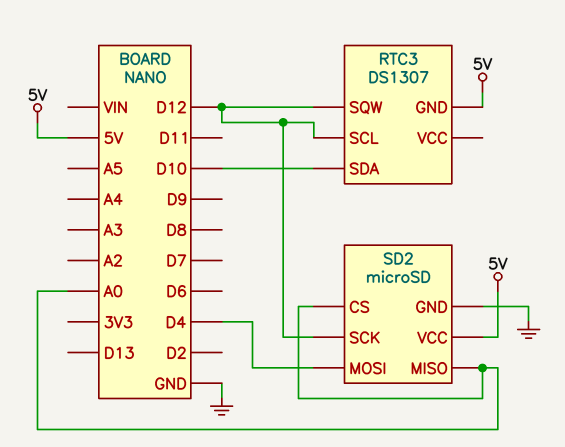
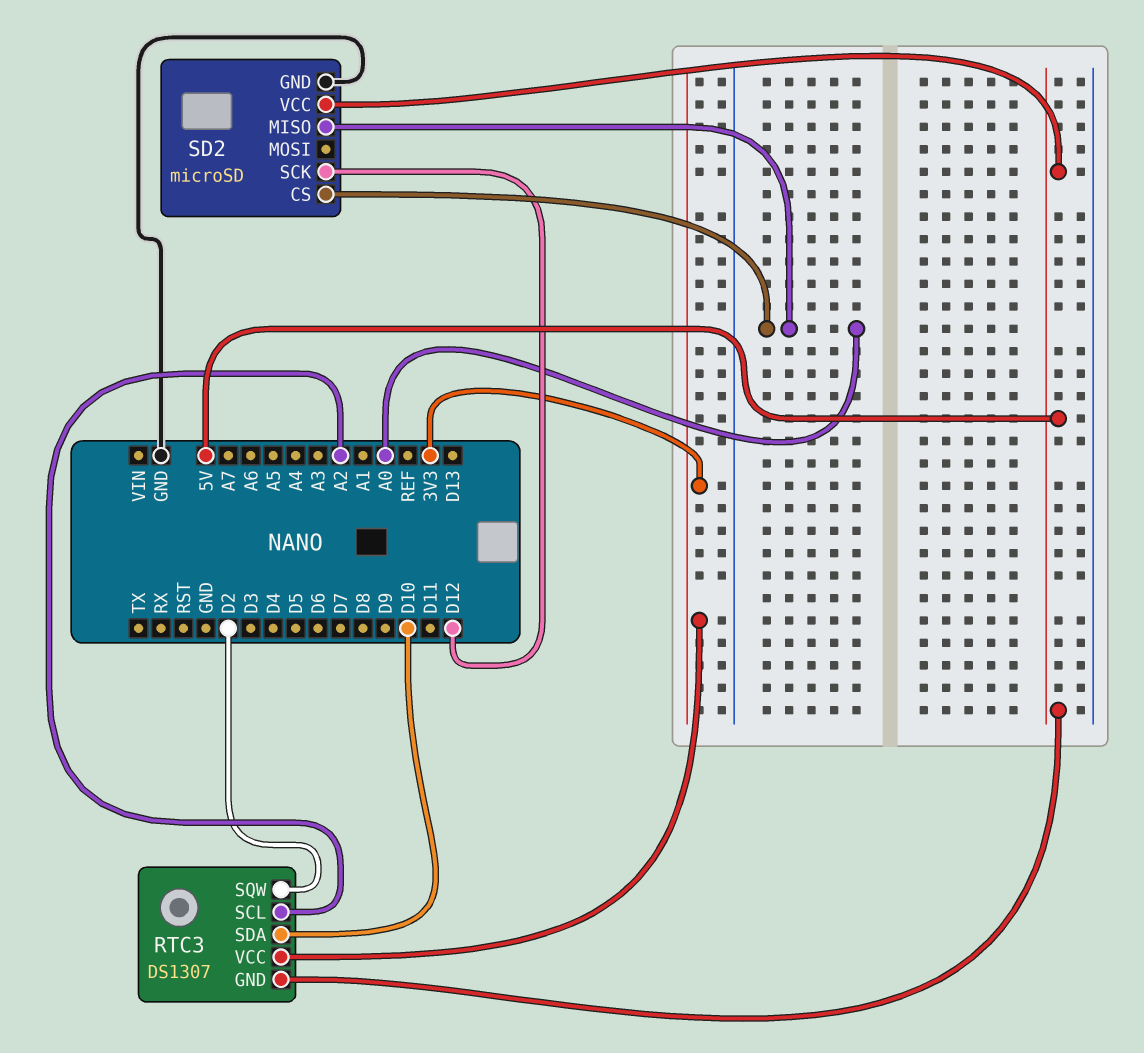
RTC3 pin SCL: D12 -> A2
RTC3 pin SQW: D12 -> D2
RTC3 pin VCC: none -> 3V3
SD2 pin MOSI: D4 -> none

